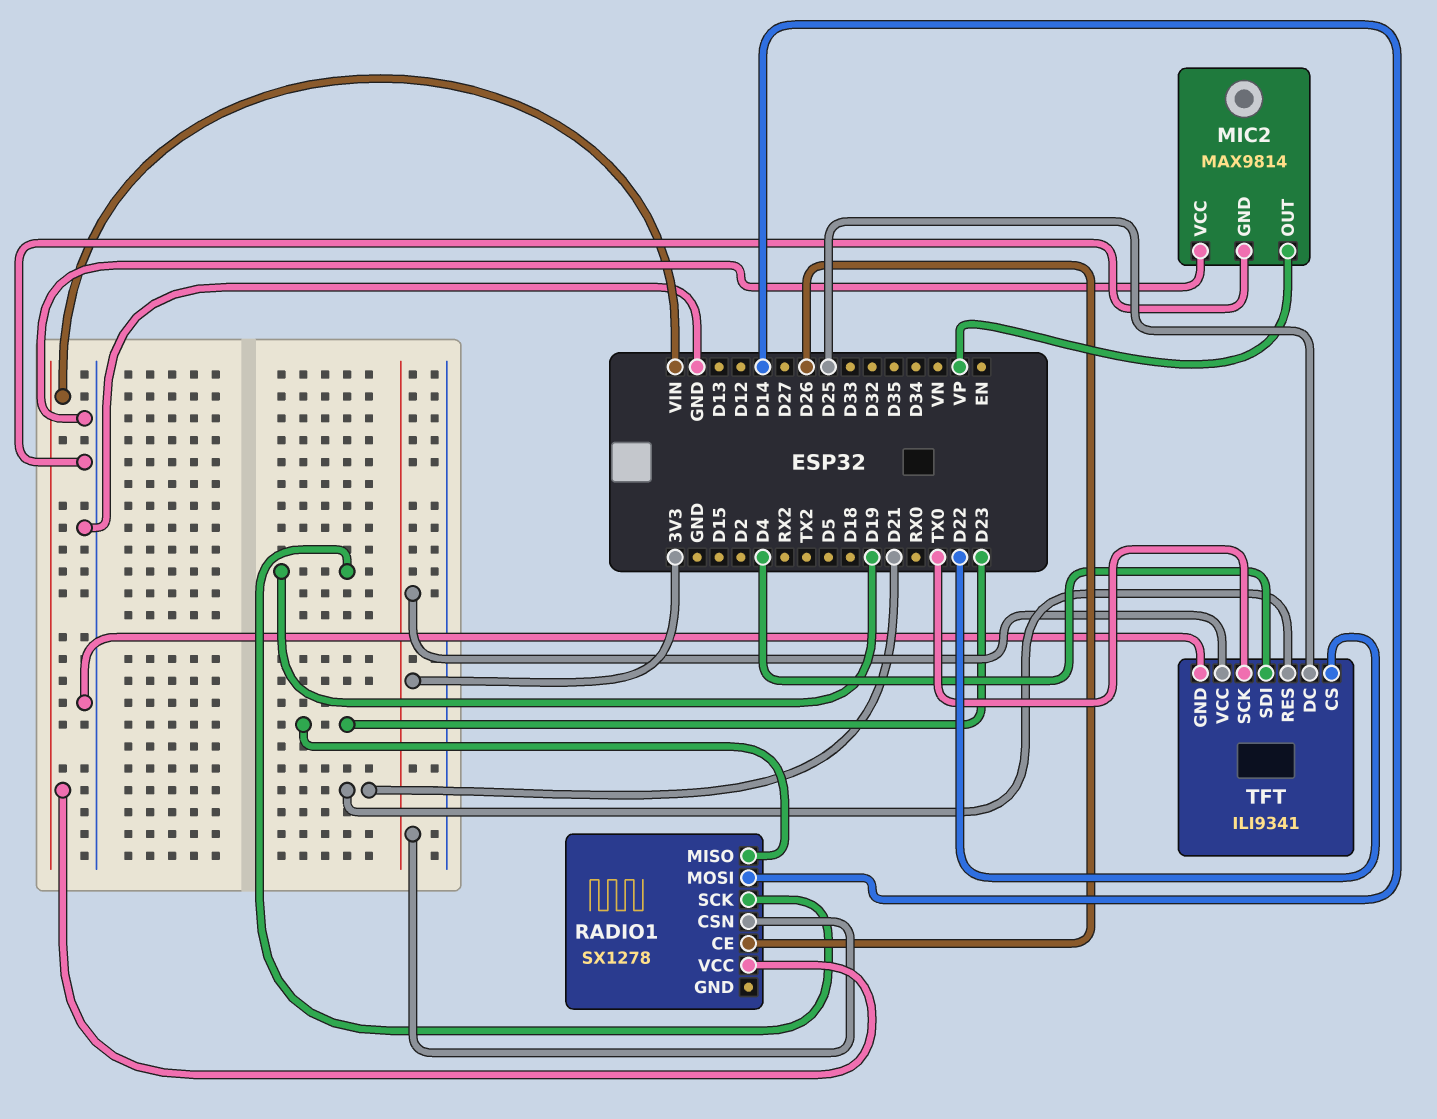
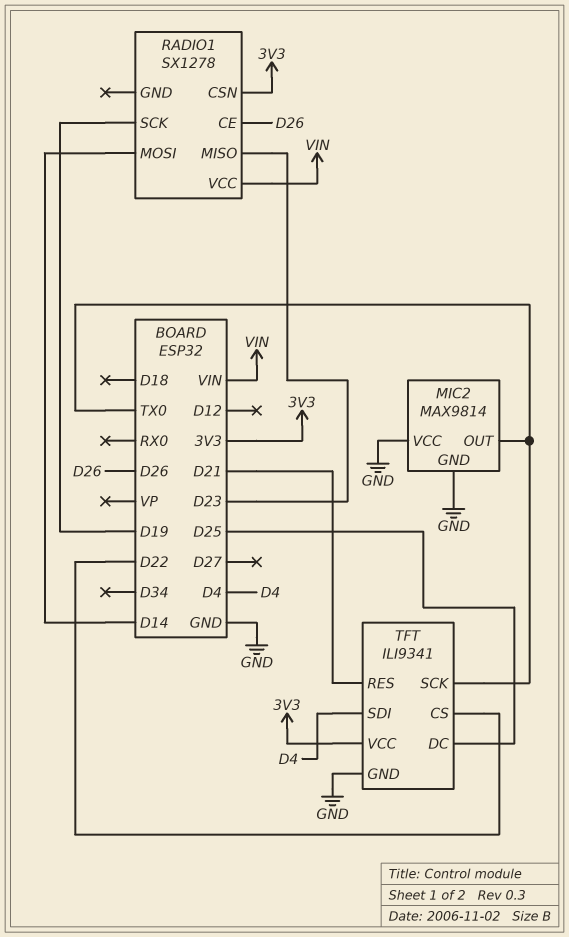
MIC2 pin OUT: VP -> TX0

